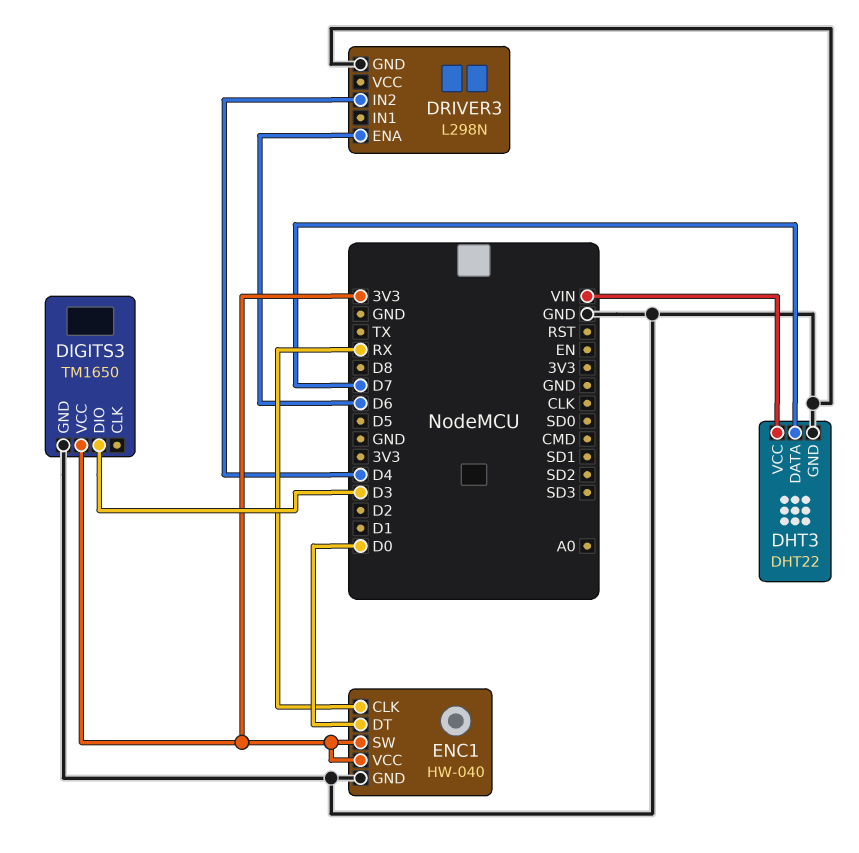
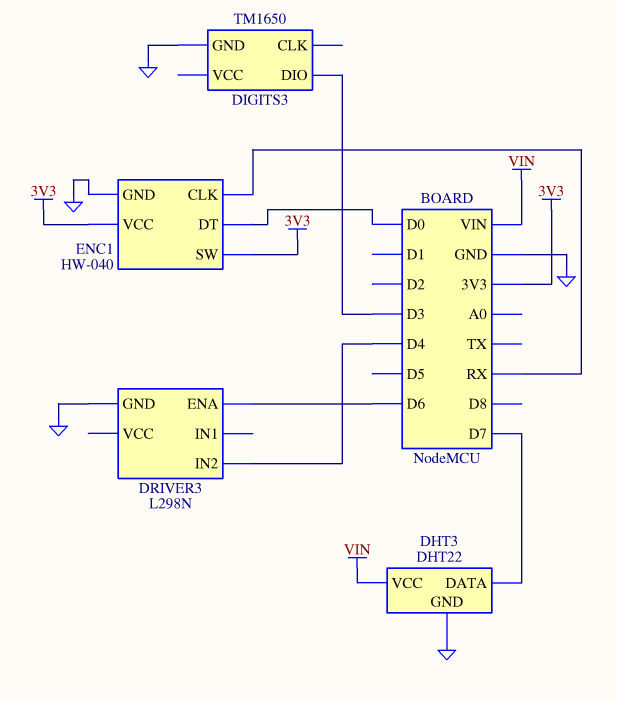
DIGITS3 pin VCC: 3V3 -> none

